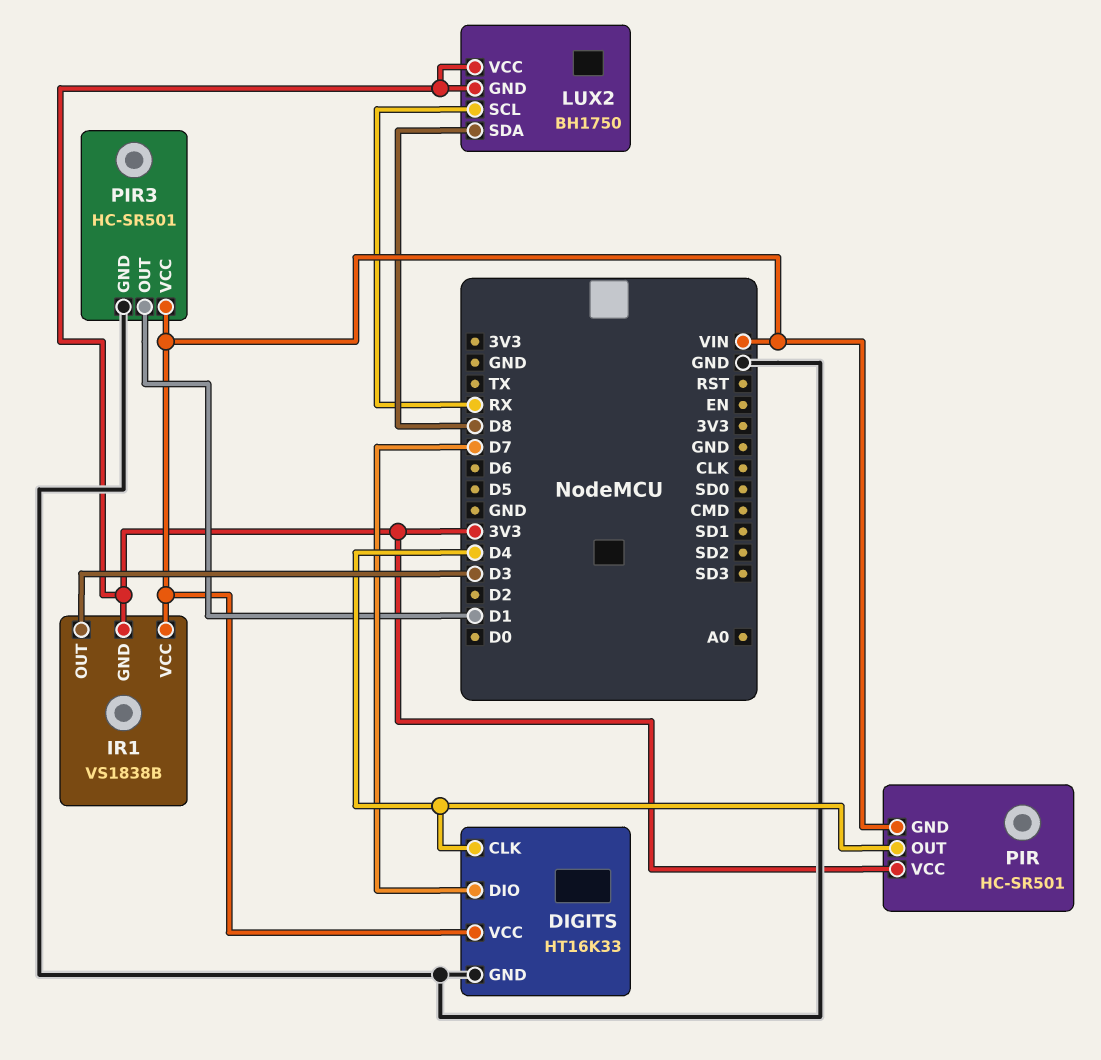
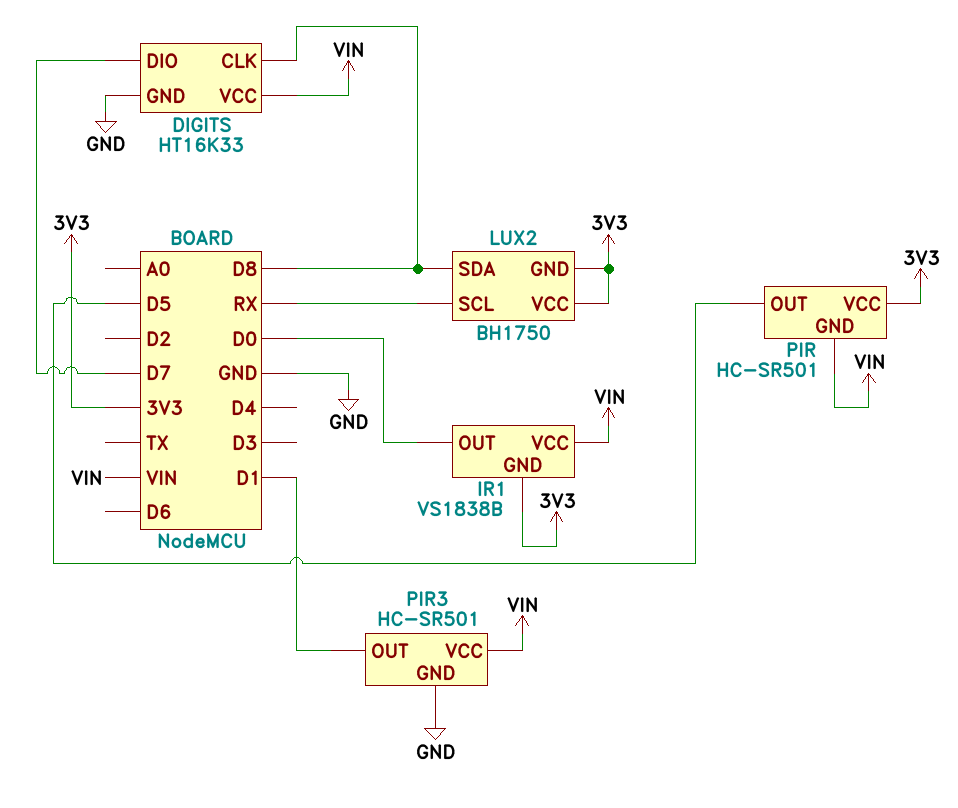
DIGITS pin CLK: D4 -> D8
IR1 pin OUT: D3 -> D0
PIR pin OUT: D4 -> D5

